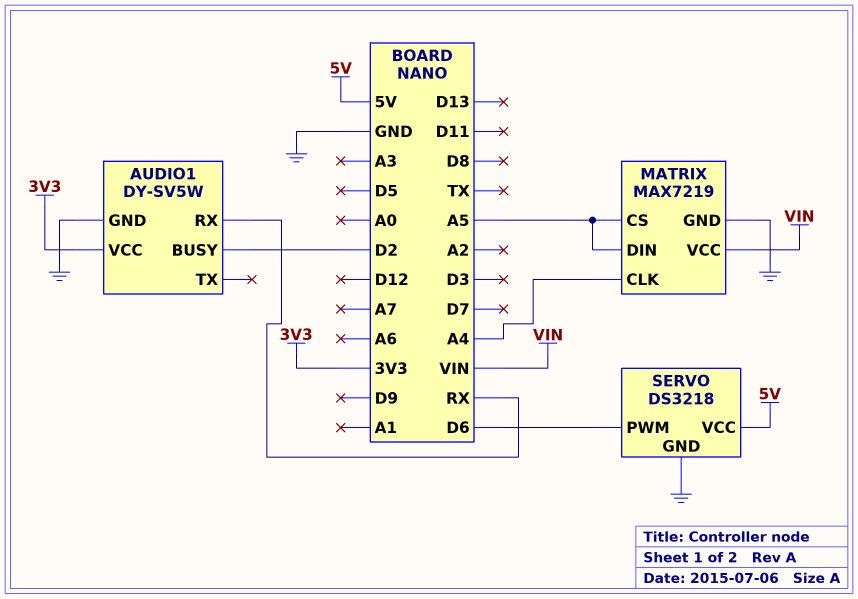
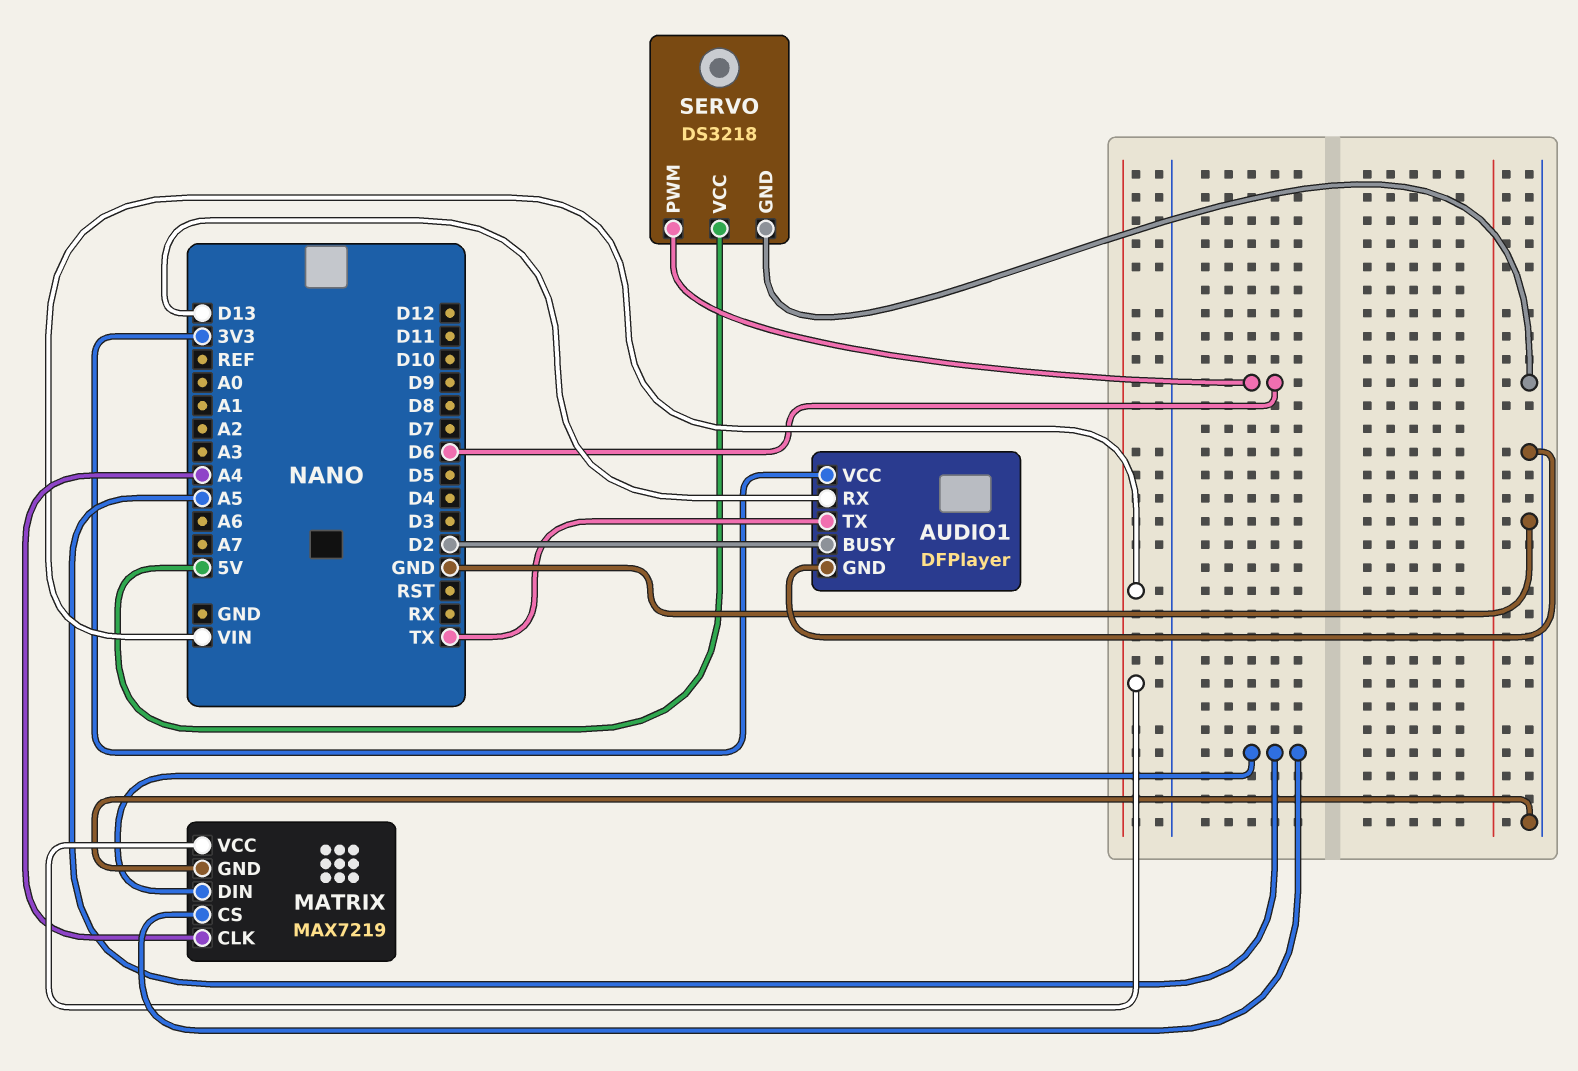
AUDIO1: DY-SV5W -> DFPlayer
AUDIO1 pin RX: RX -> D13
AUDIO1 pin TX: none -> TX

